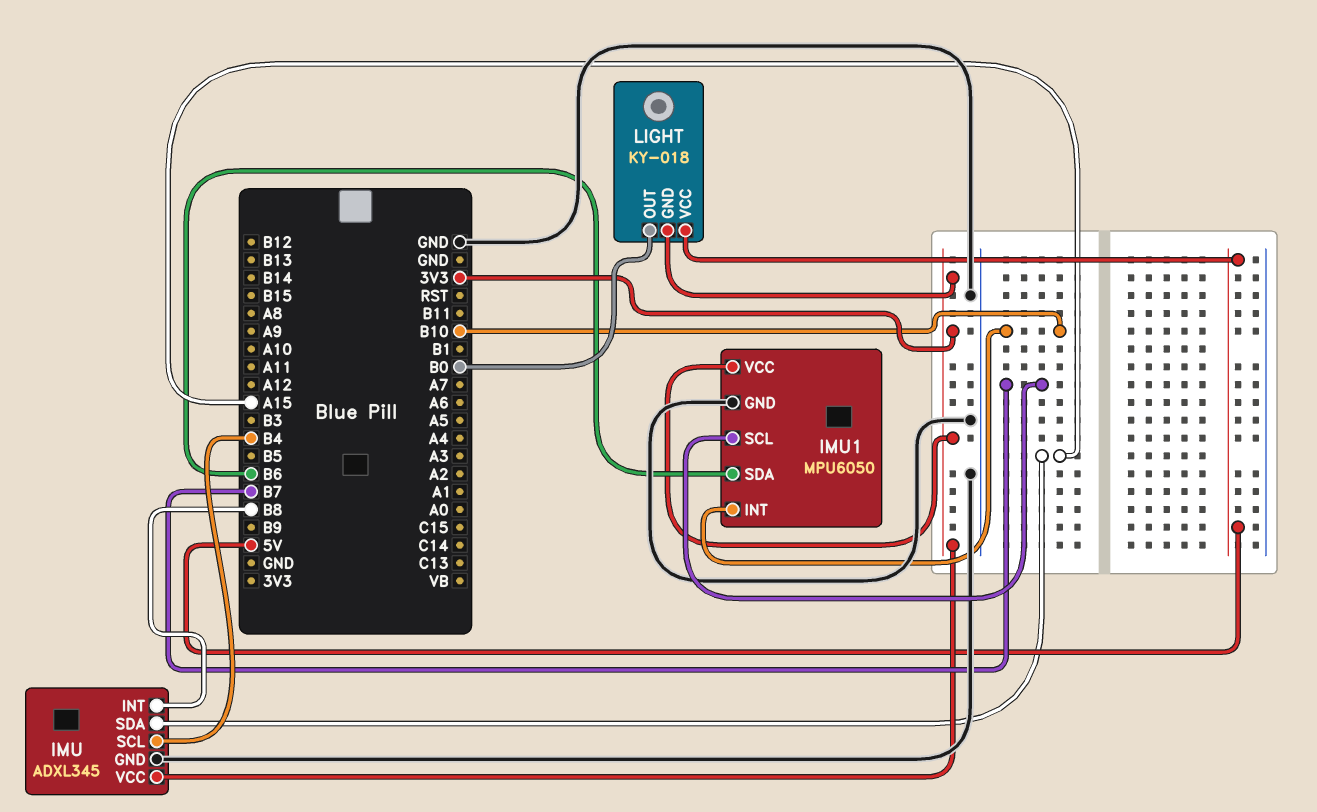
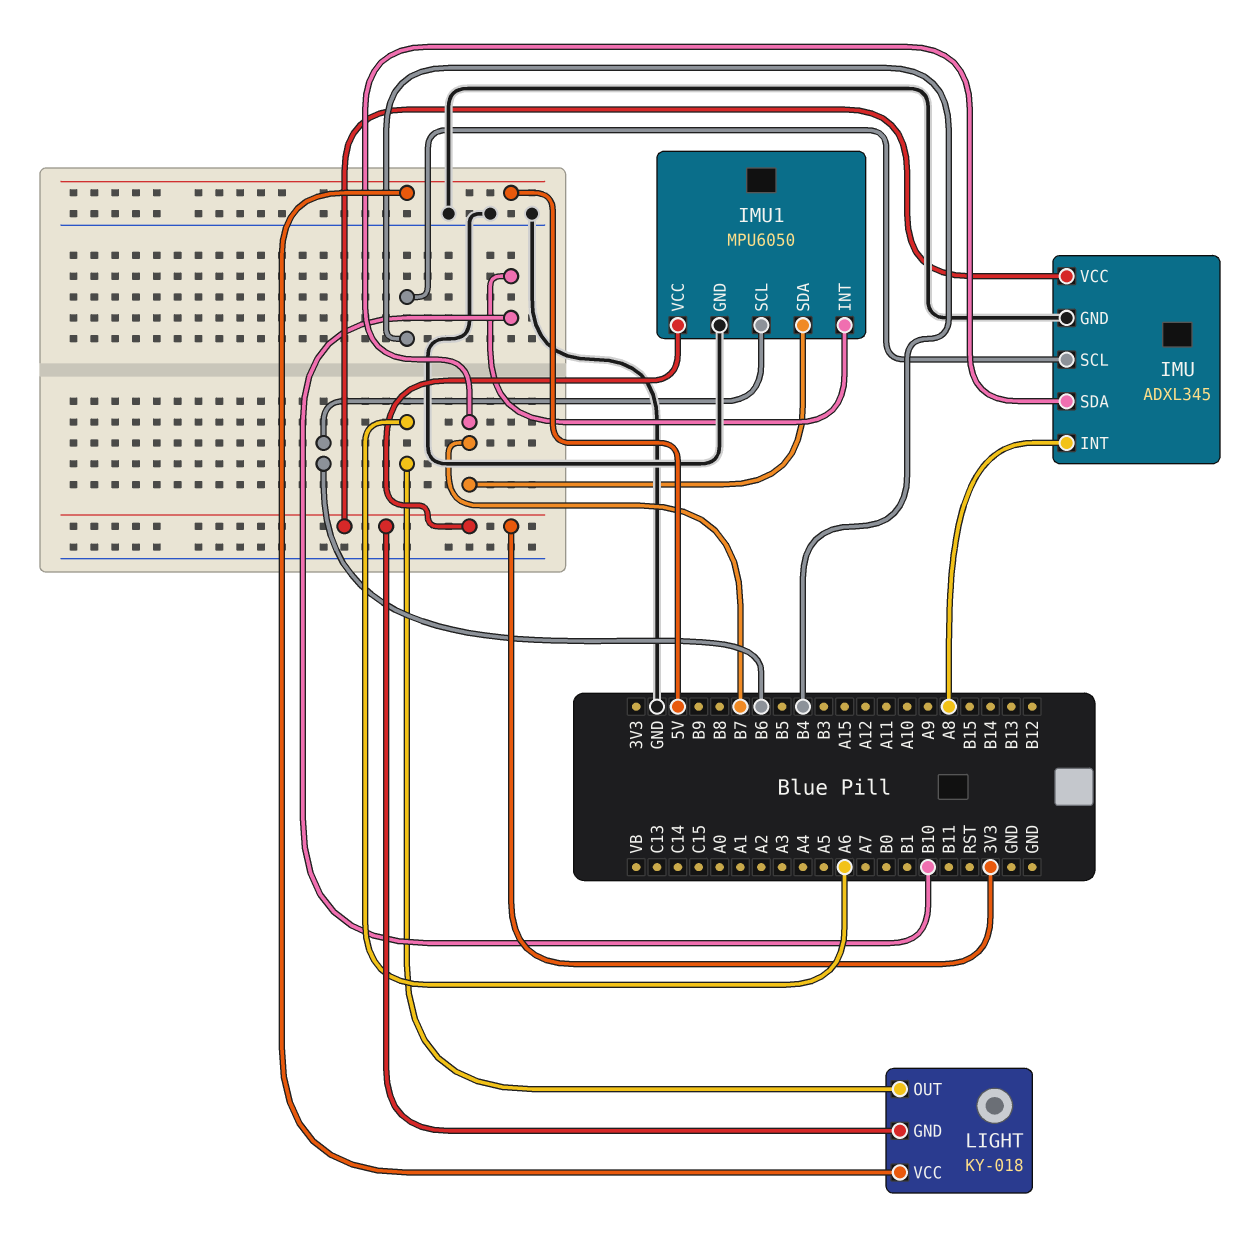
IMU pin INT: B8 -> A8
IMU pin SDA: A15 -> B7
IMU1 pin SCL: B7 -> B6
IMU1 pin SDA: B6 -> B7
LIGHT pin OUT: B0 -> A6

